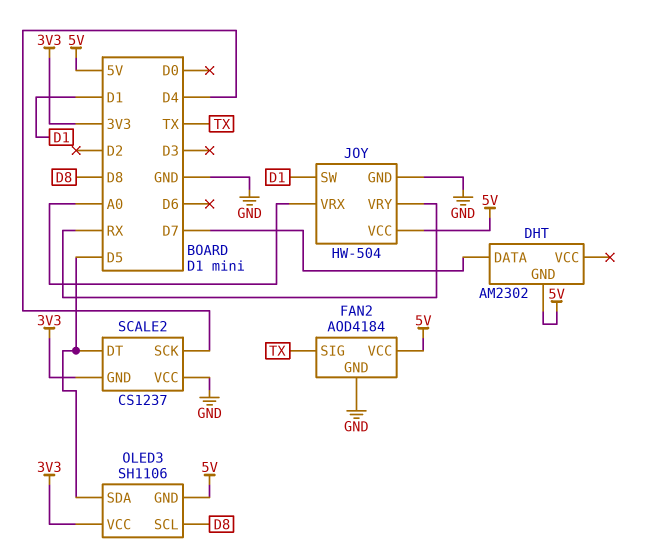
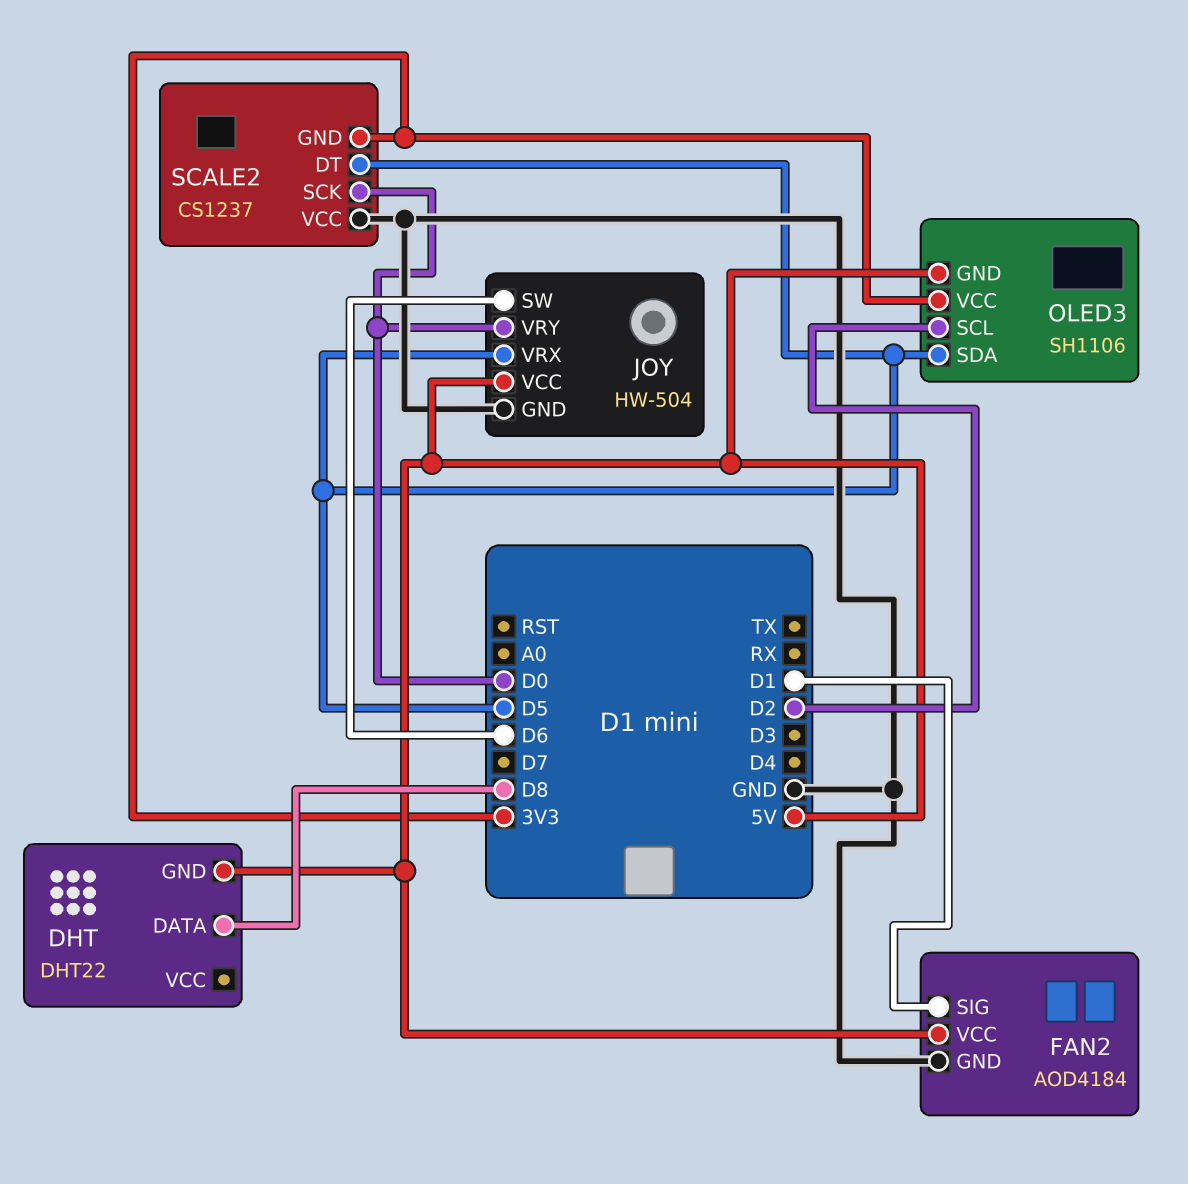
DHT: AM2302 -> DHT22
DHT pin DATA: D7 -> D8
FAN2 pin SIG: TX -> D1
JOY pin SW: D1 -> D6
JOY pin VRX: A0 -> D5
JOY pin VRY: RX -> D0
OLED3 pin SCL: D8 -> D2
SCALE2 pin SCK: D4 -> D0

